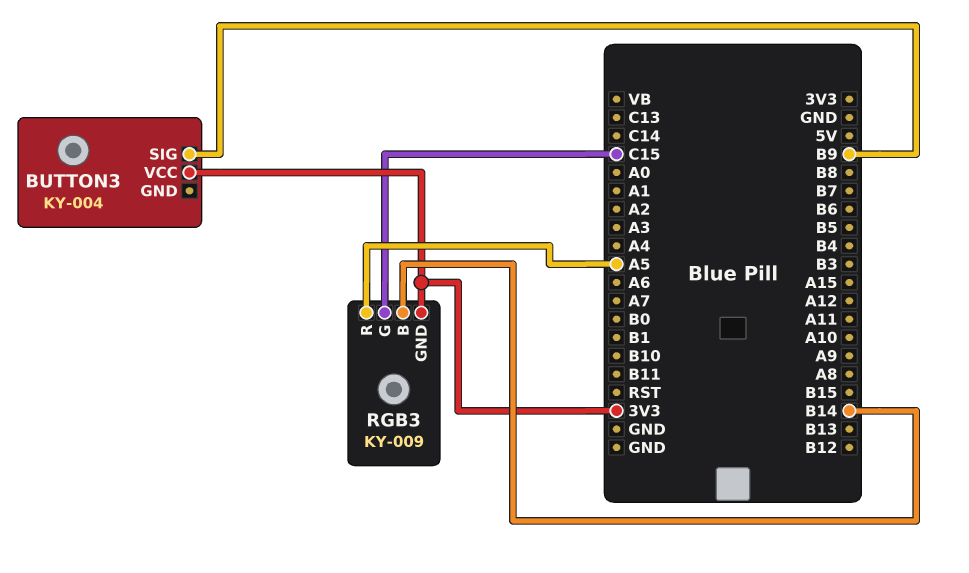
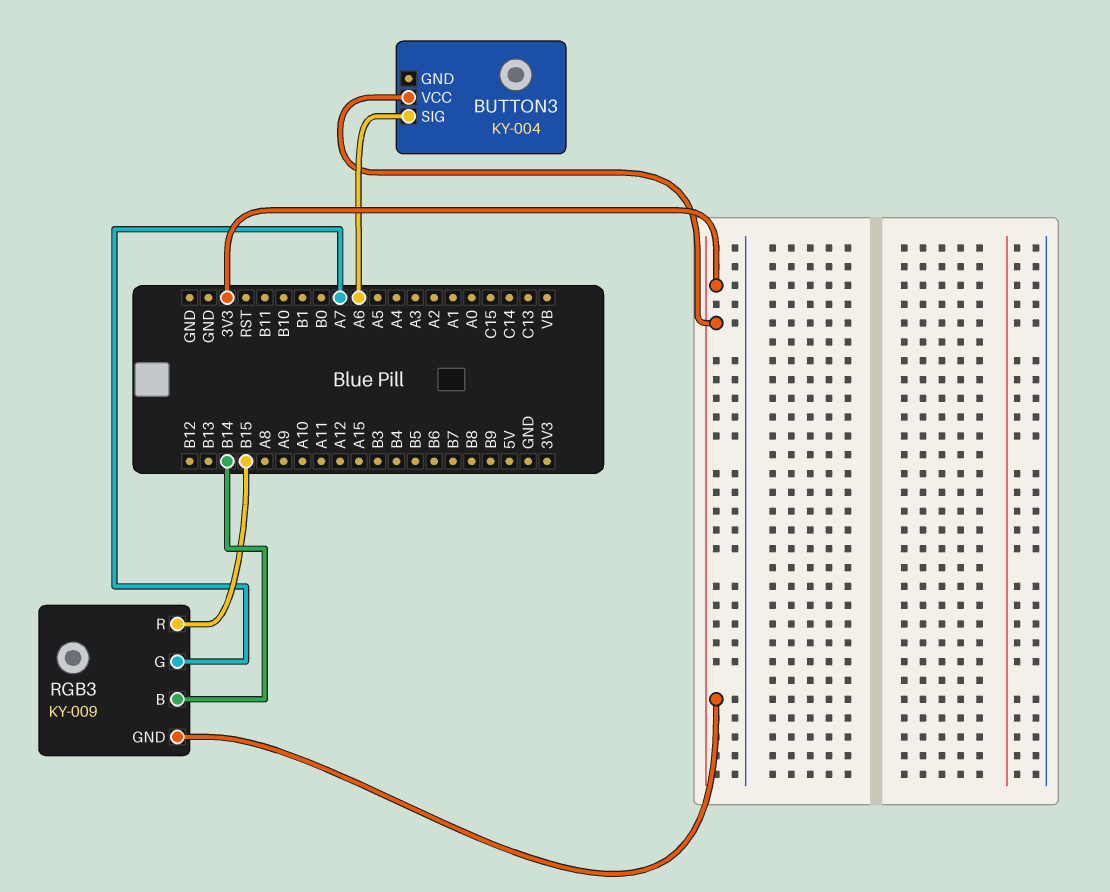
BUTTON3 pin SIG: B9 -> A6
RGB3 pin G: C15 -> A7
RGB3 pin R: A5 -> B15

